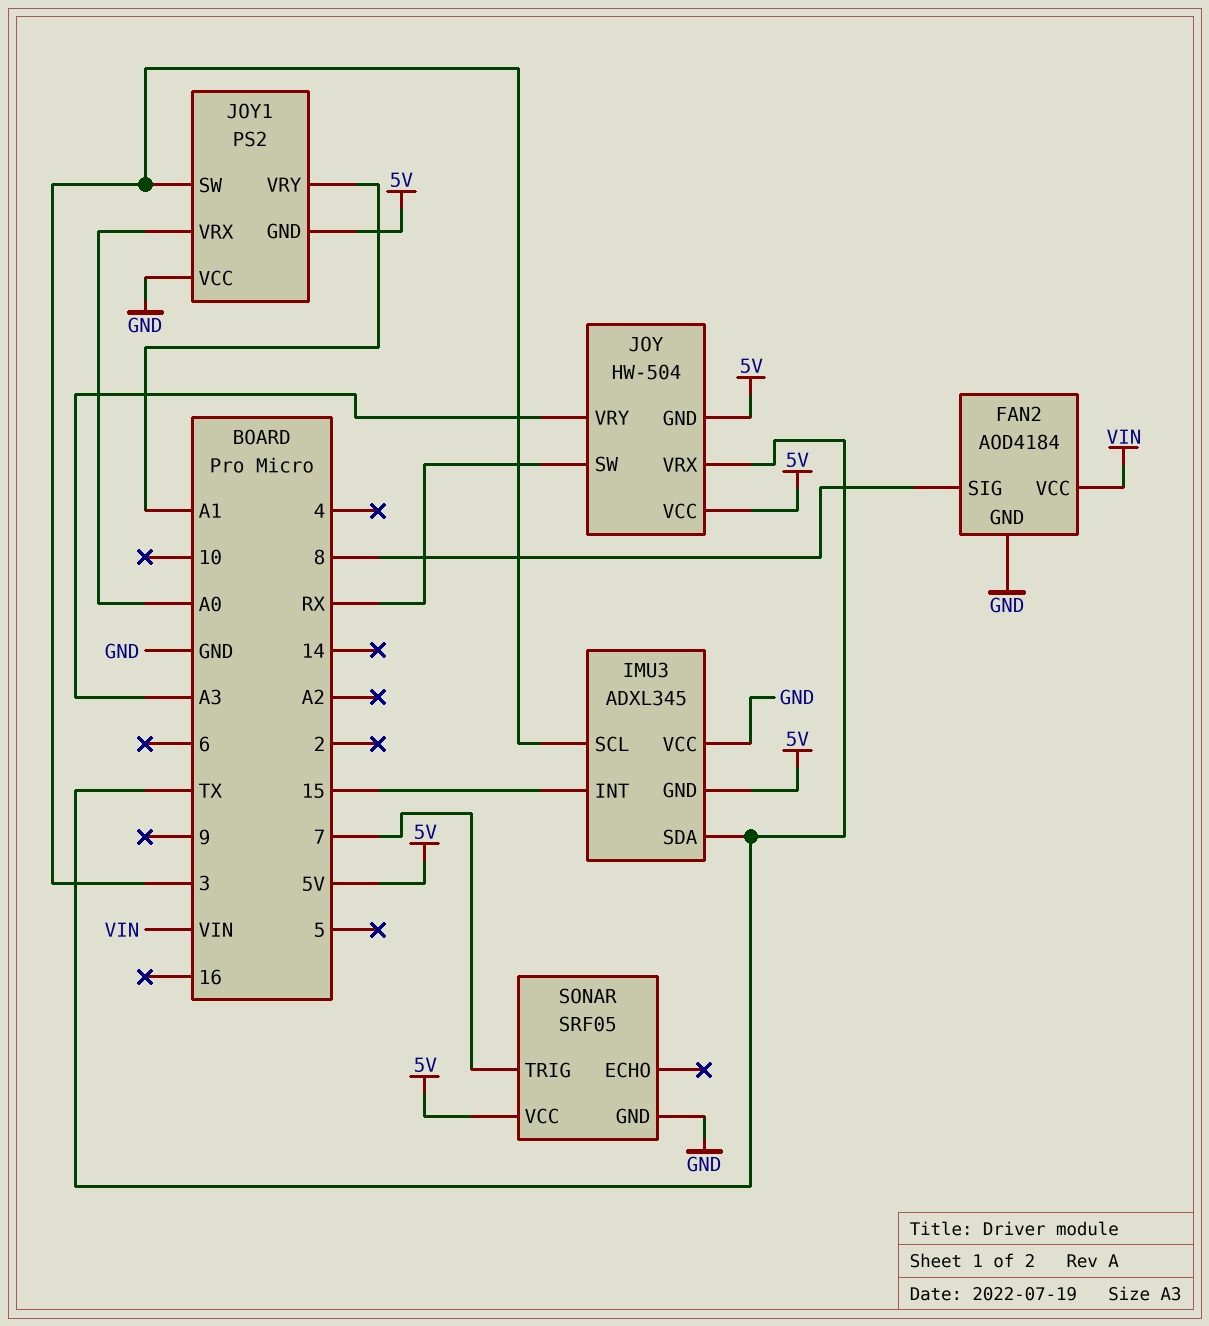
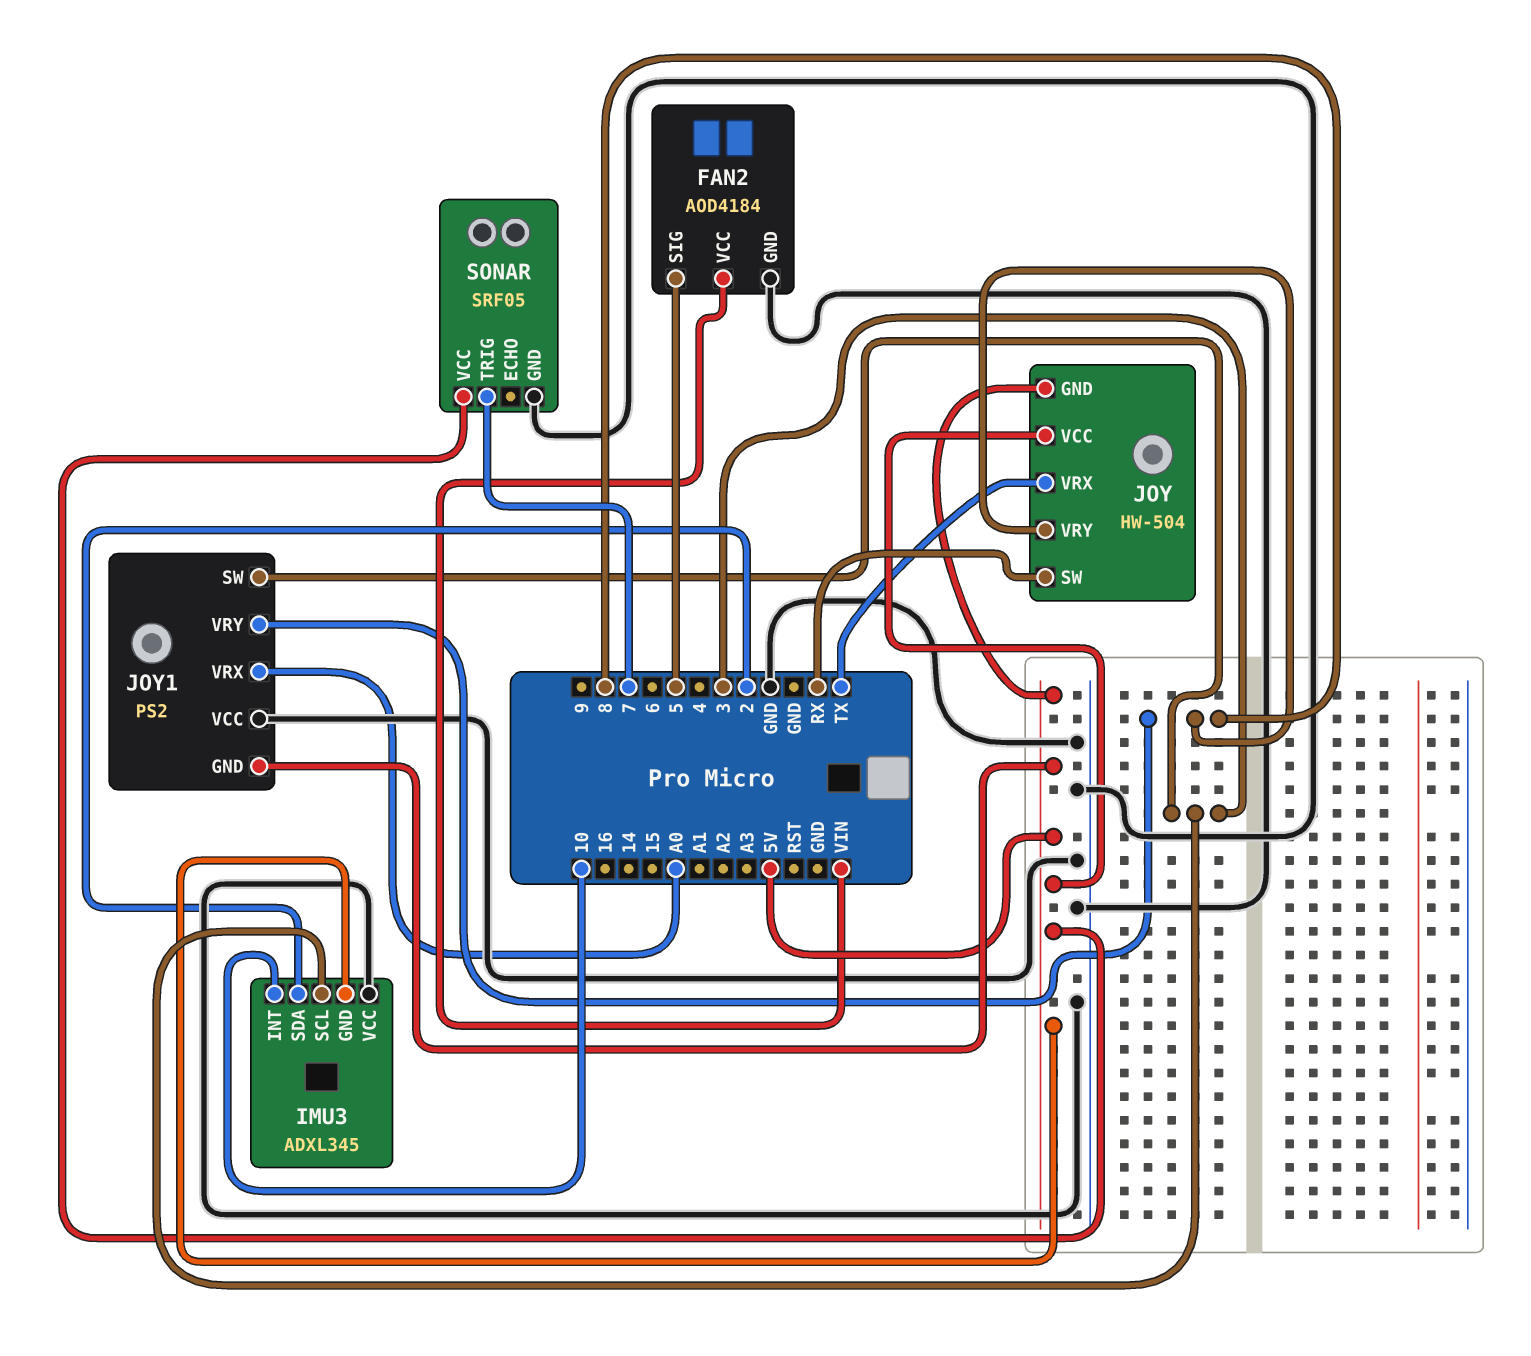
FAN2 pin SIG: 8 -> 5
IMU3 pin INT: 15 -> 10
IMU3 pin SDA: TX -> 2
JOY pin VRY: A3 -> 8
JOY1 pin VRY: A1 -> 8

